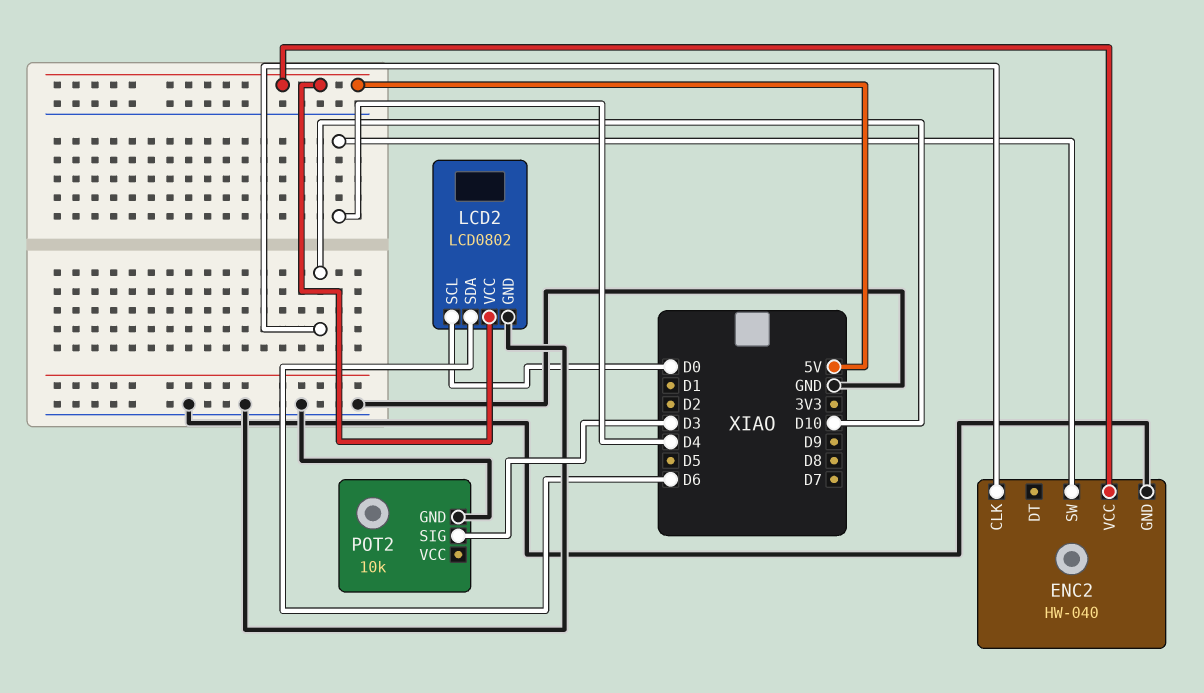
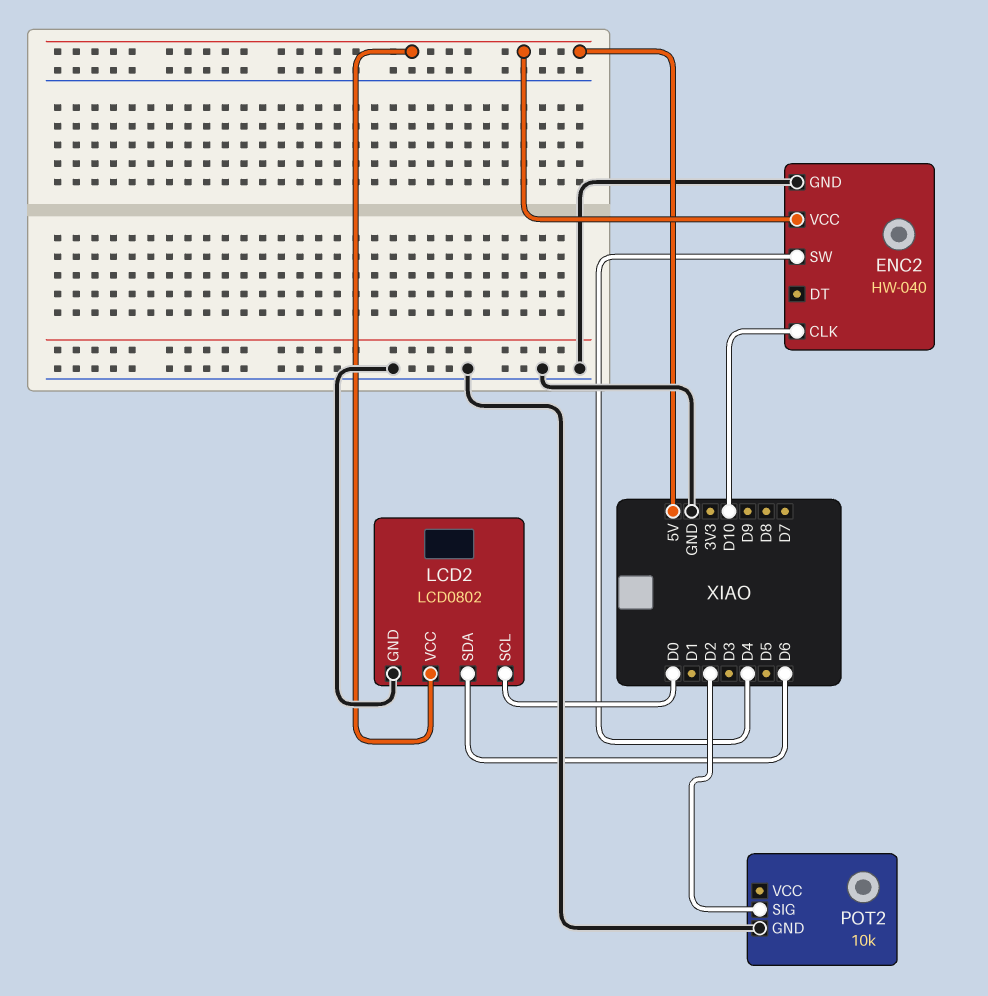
POT2 pin SIG: D3 -> D2

